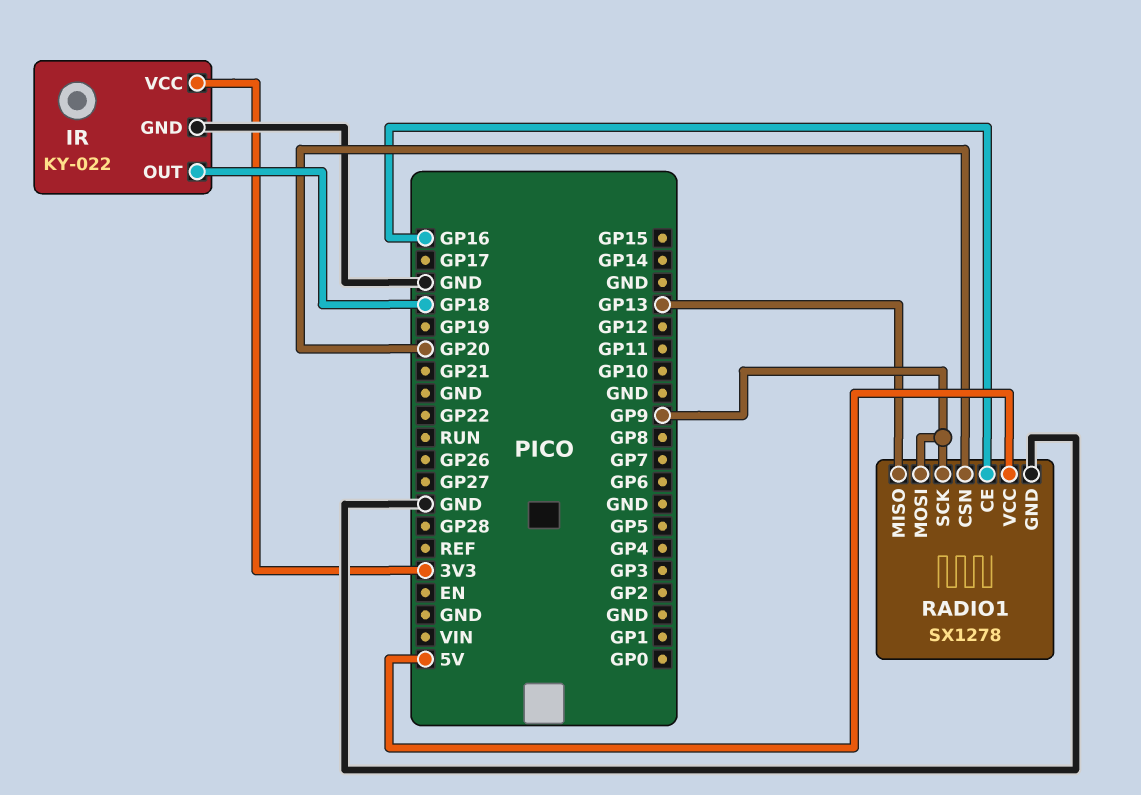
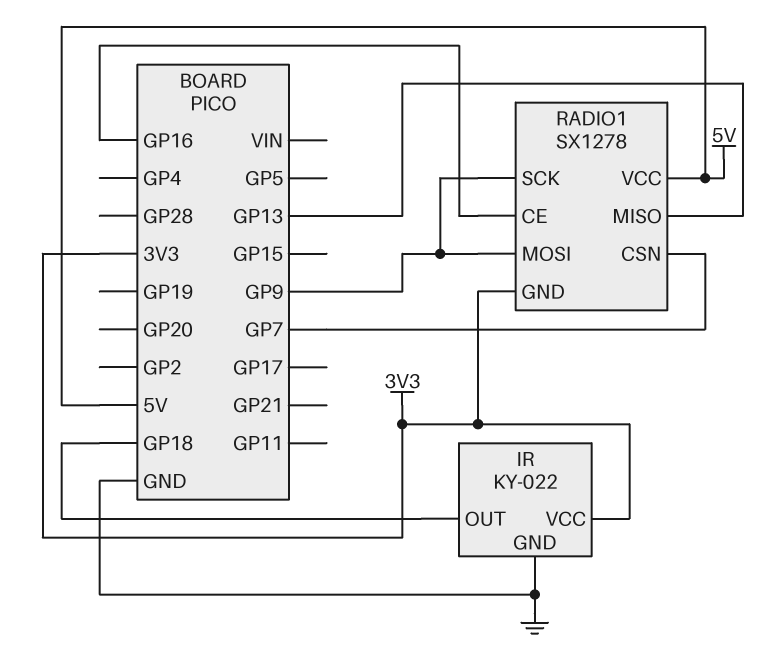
RADIO1 pin CSN: GP20 -> GP7
RADIO1 pin GND: GND -> 3V3

